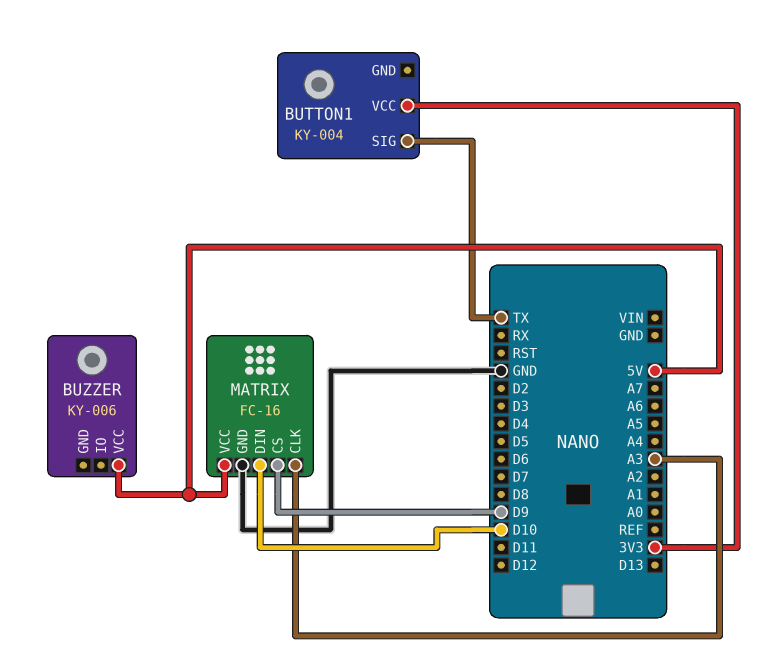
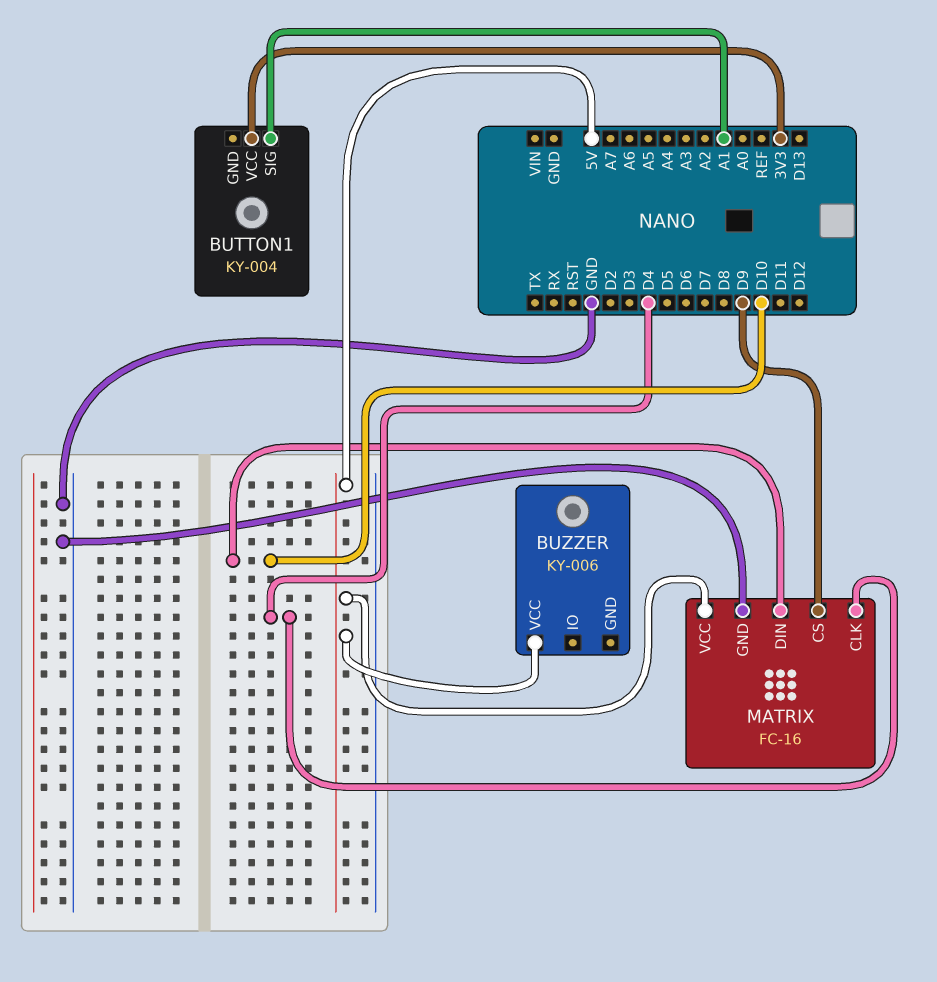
BUTTON1 pin SIG: TX -> A1
MATRIX pin CLK: A3 -> D4

